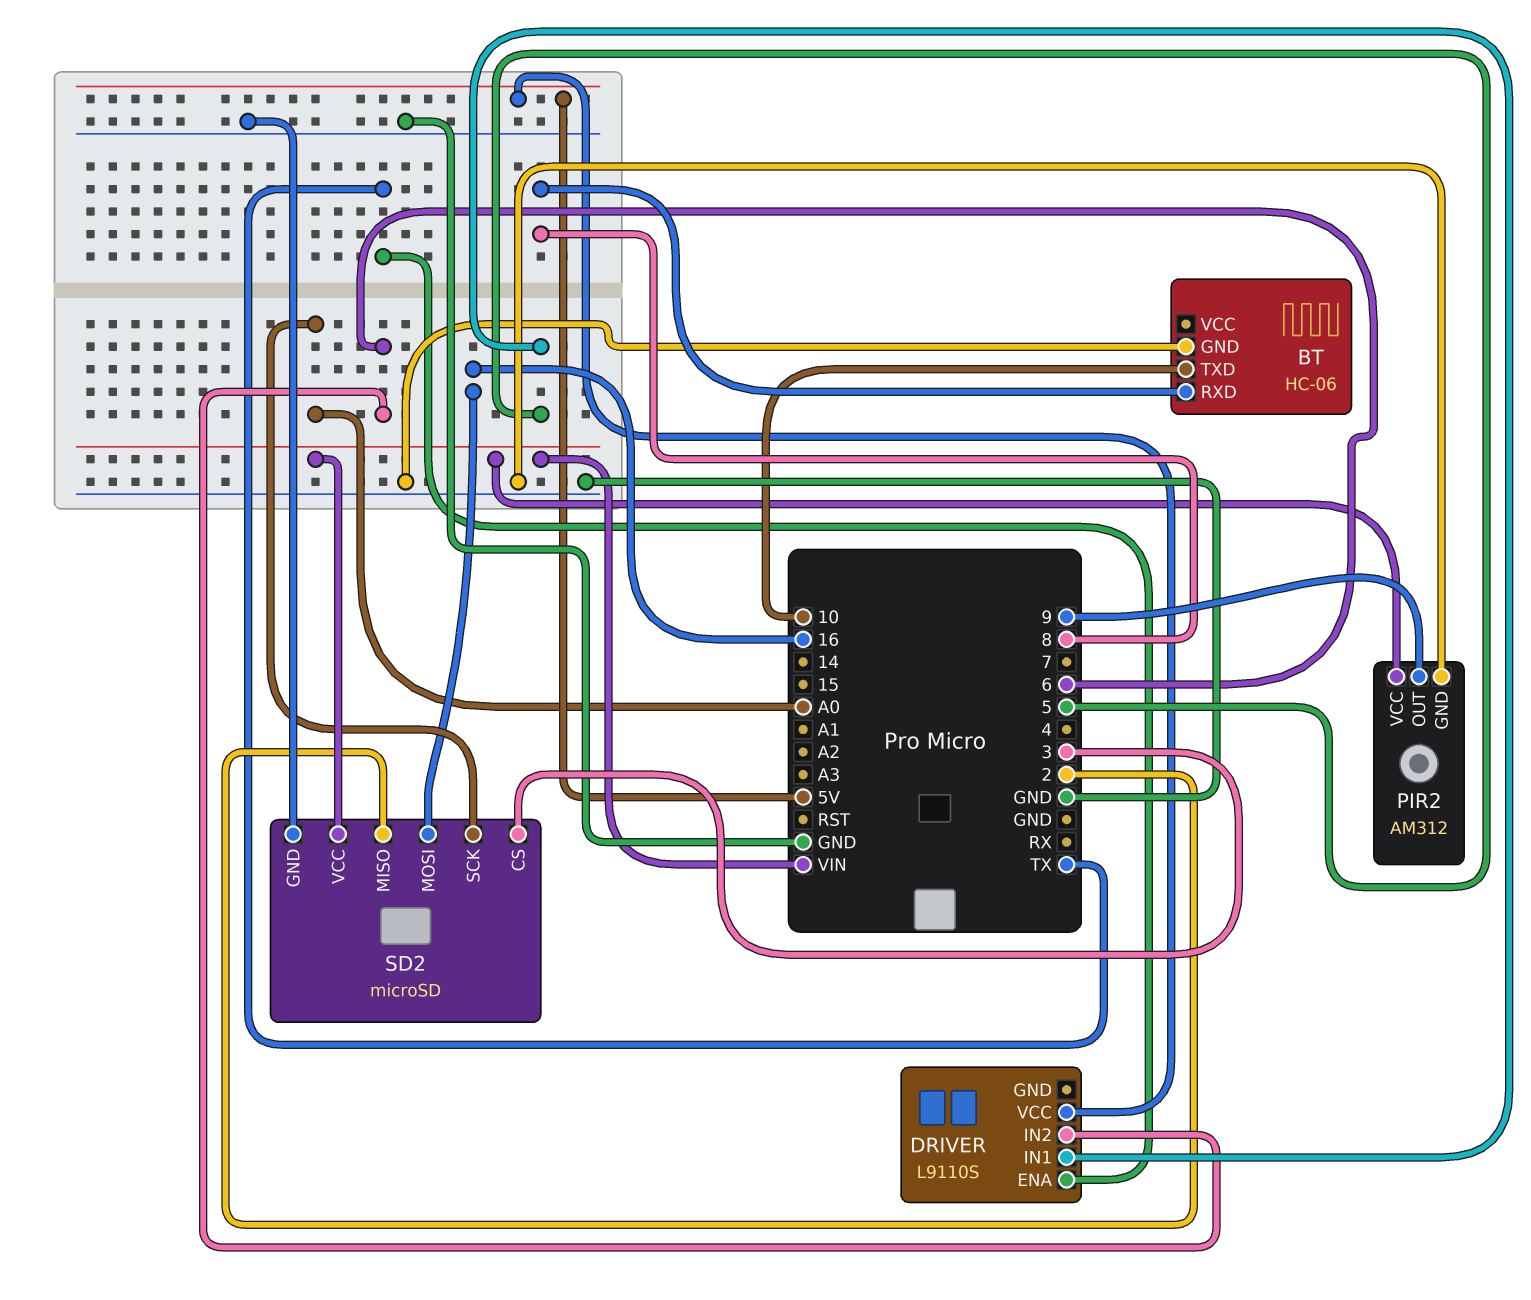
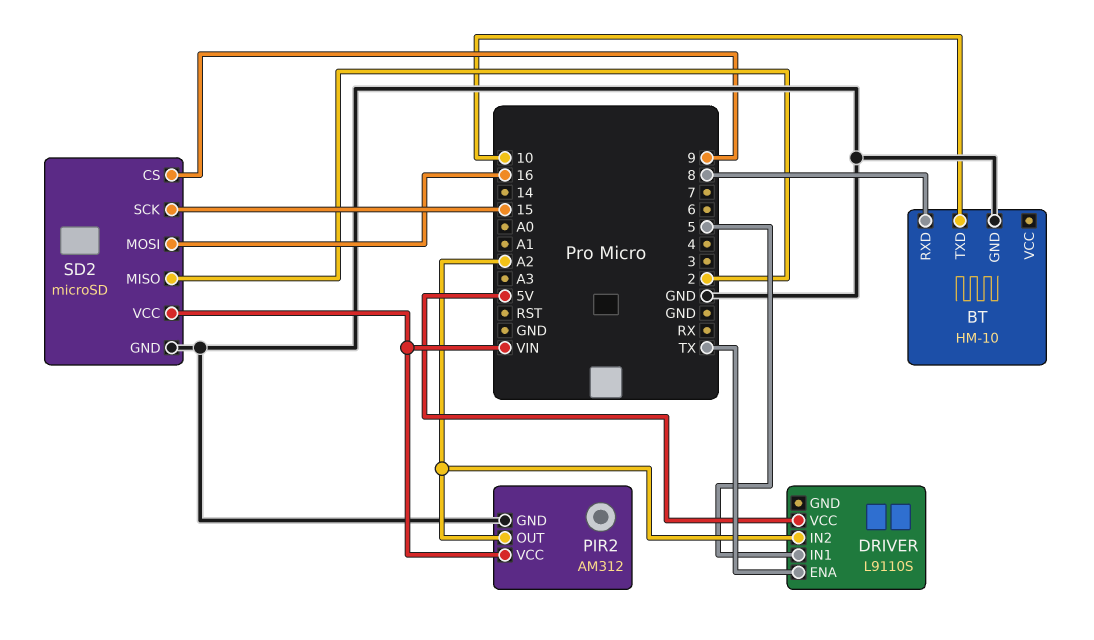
BT: HC-06 -> HM-10
DRIVER pin IN2: 6 -> A2
PIR2 pin OUT: 9 -> A2
SD2 pin CS: 3 -> 9
SD2 pin SCK: A0 -> 15

